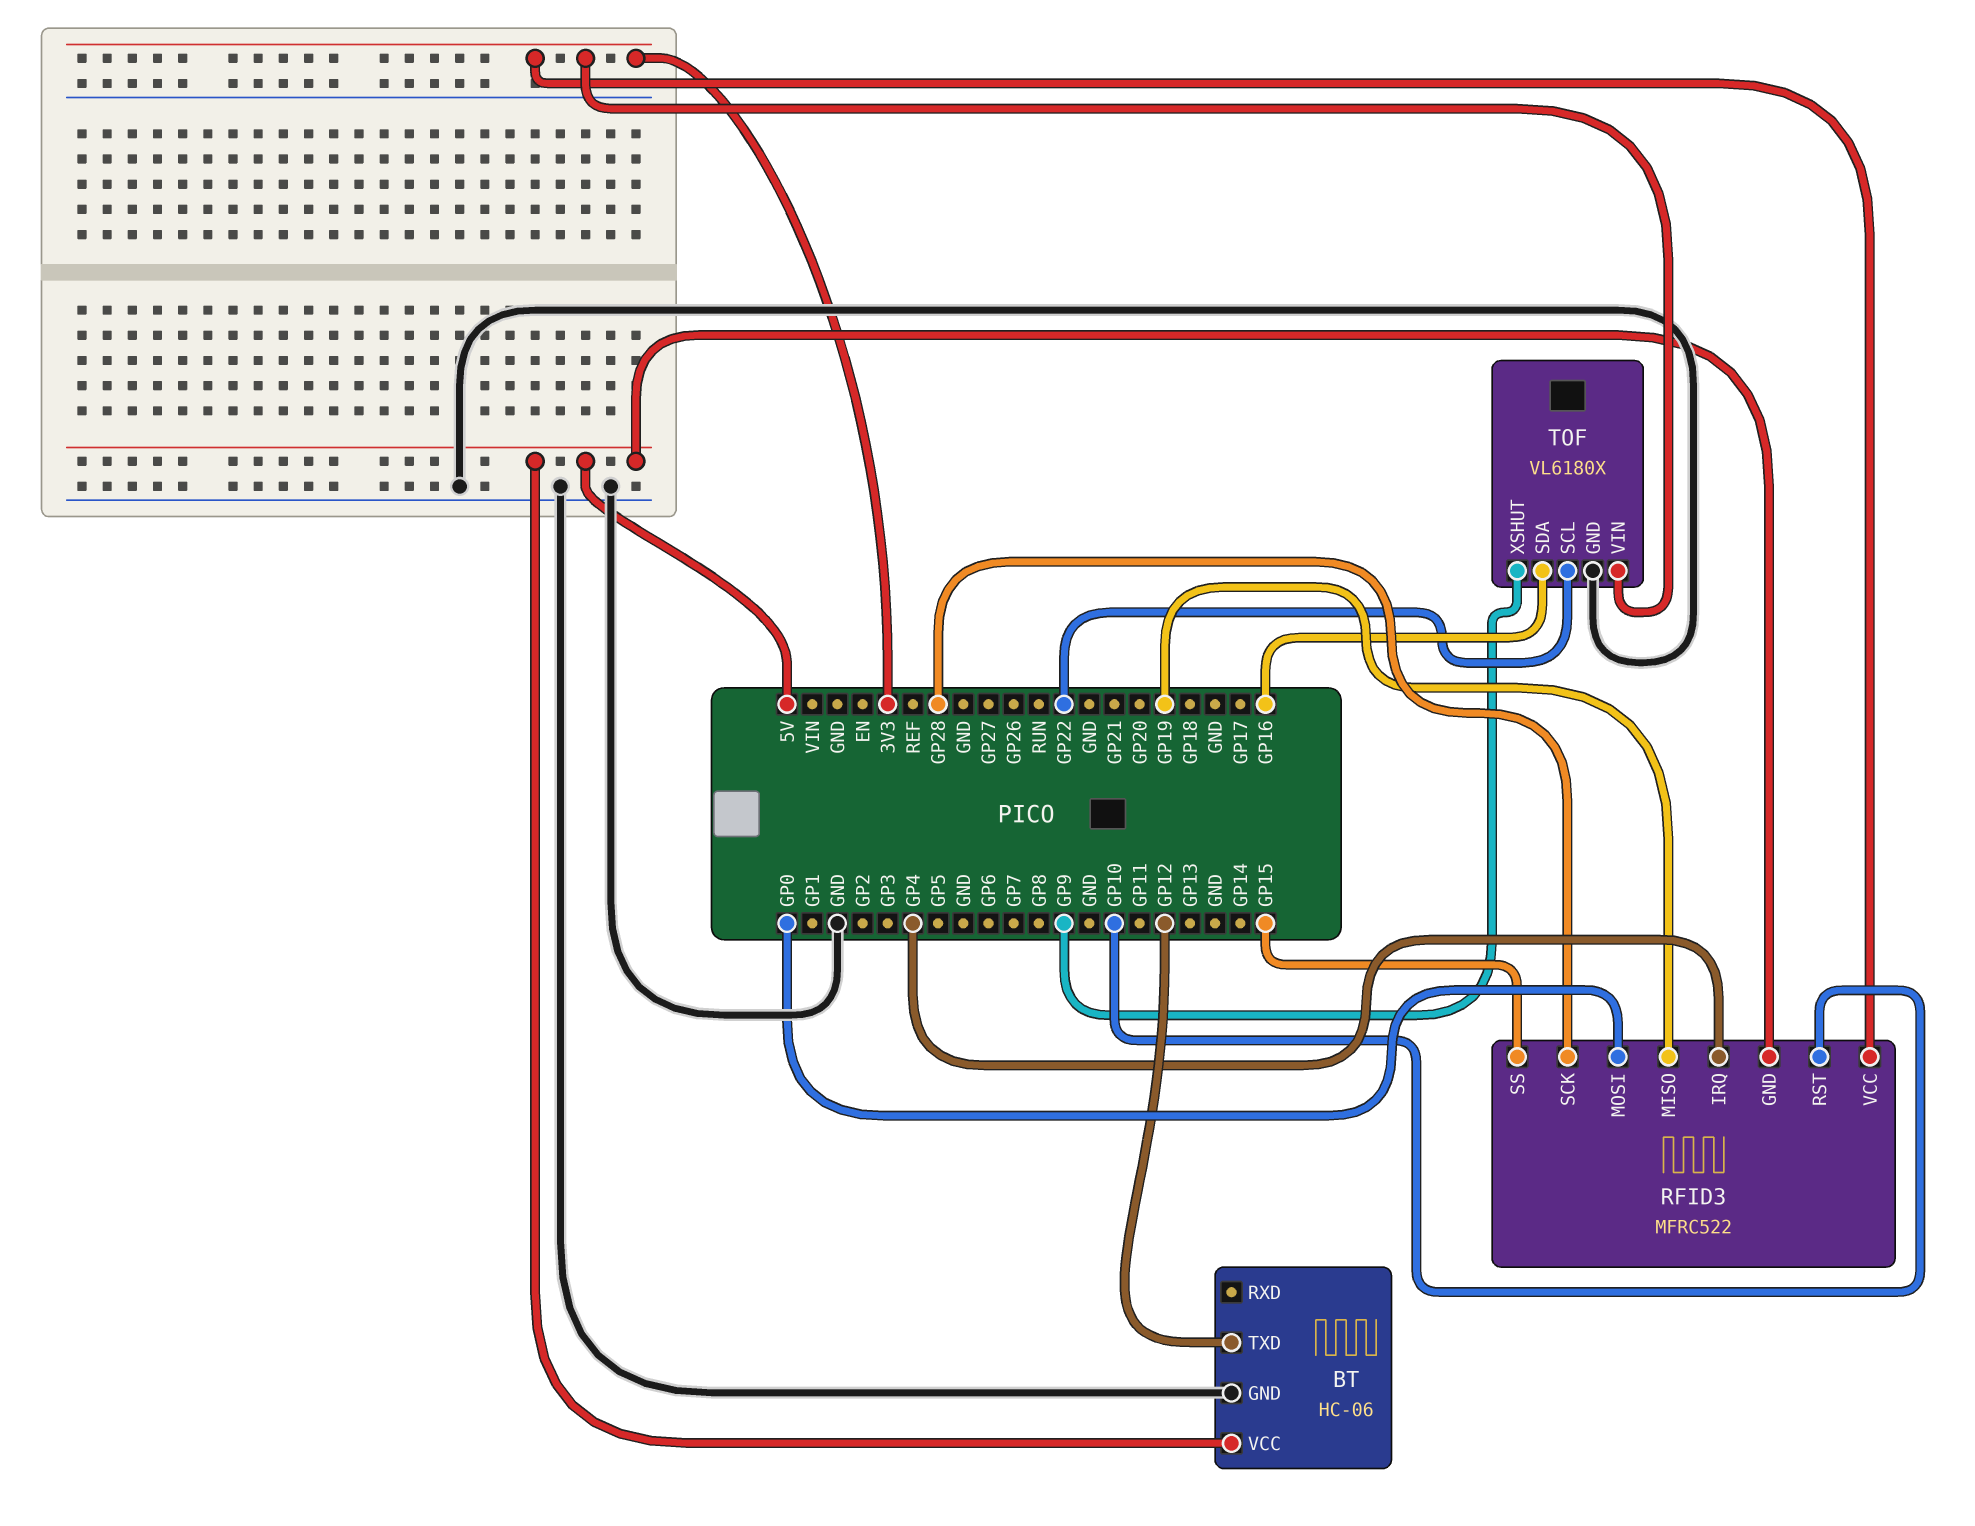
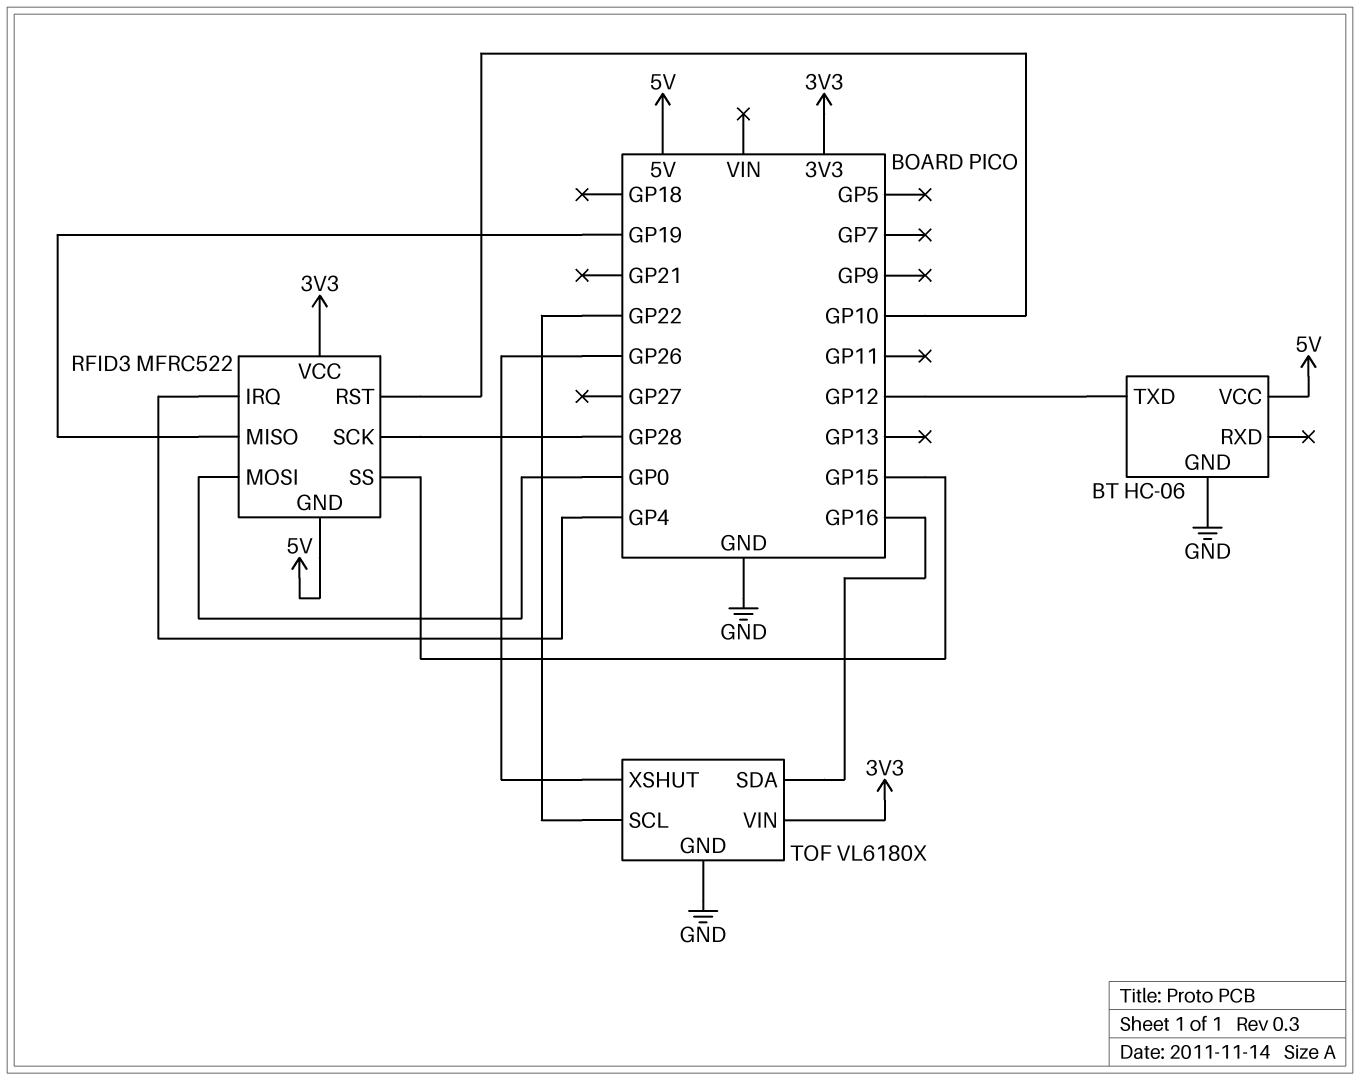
TOF pin XSHUT: GP9 -> GP26

